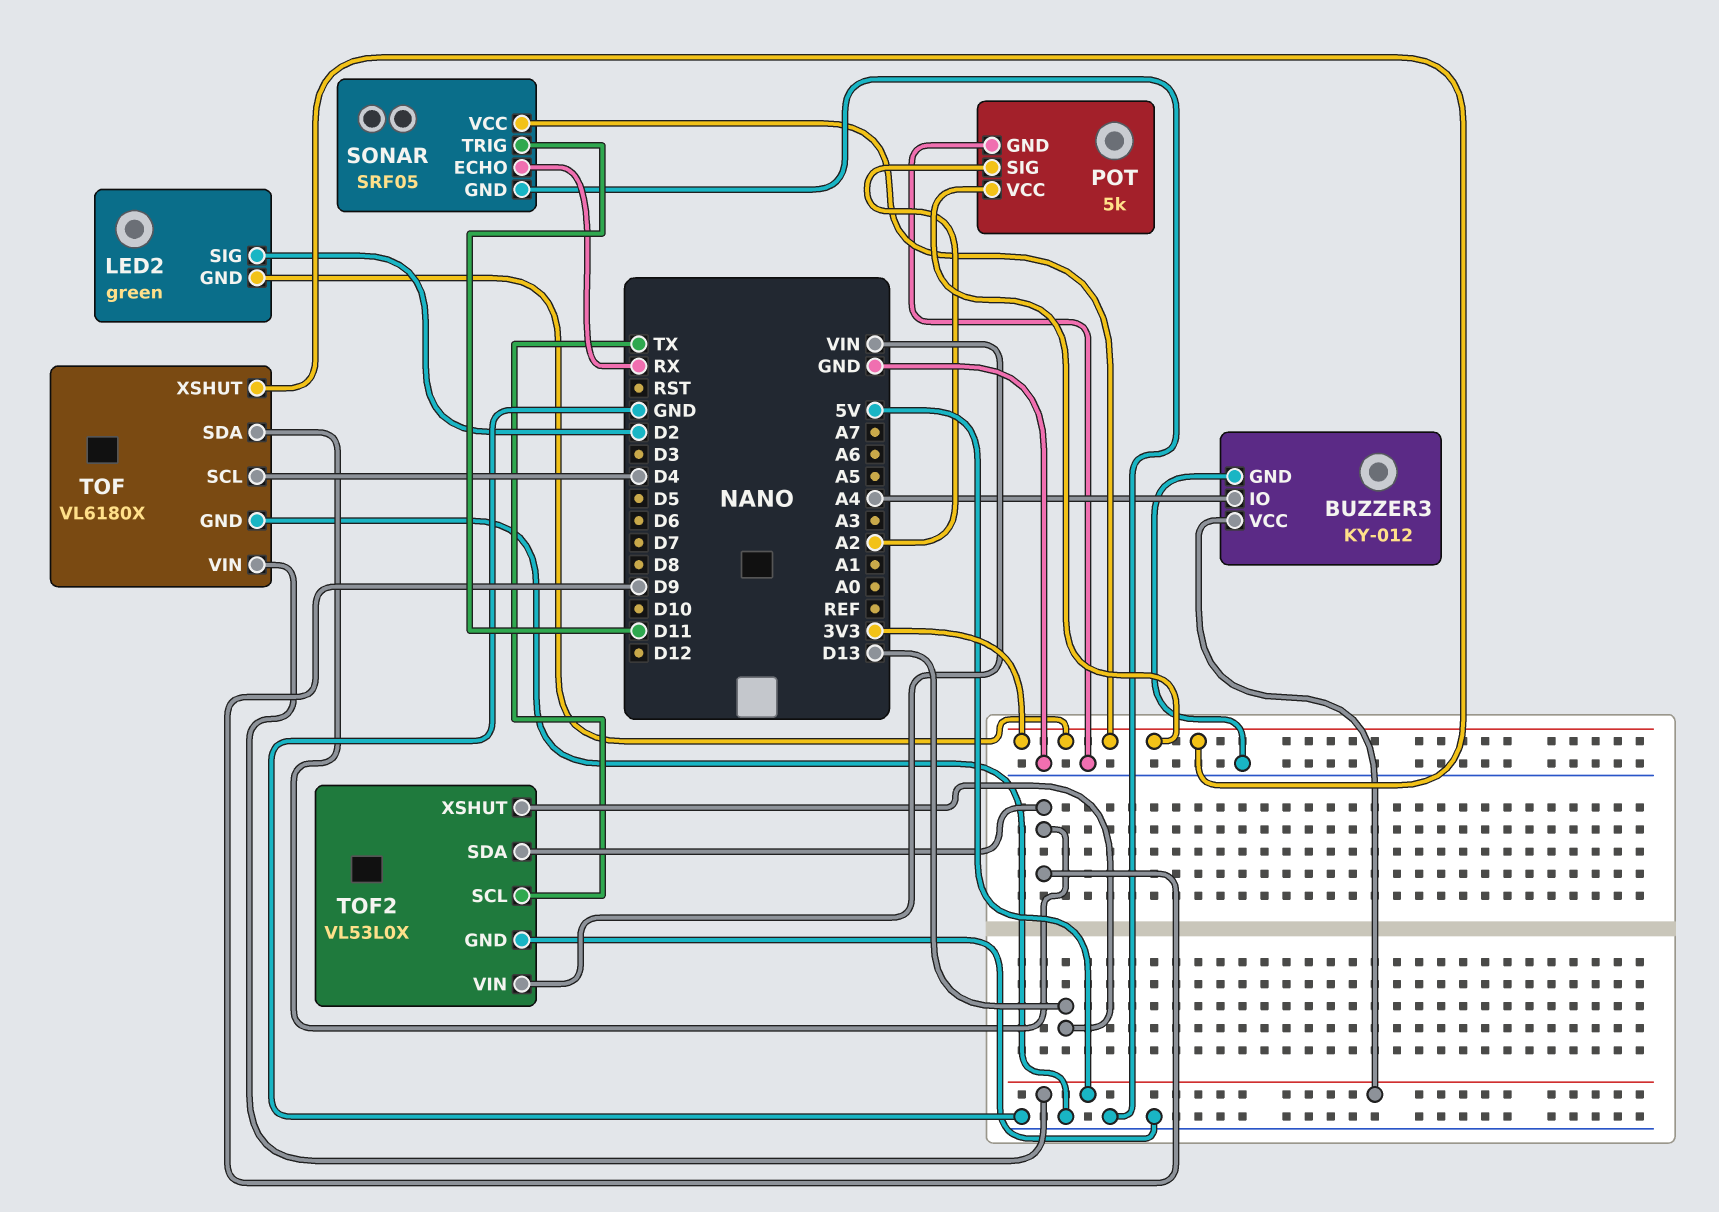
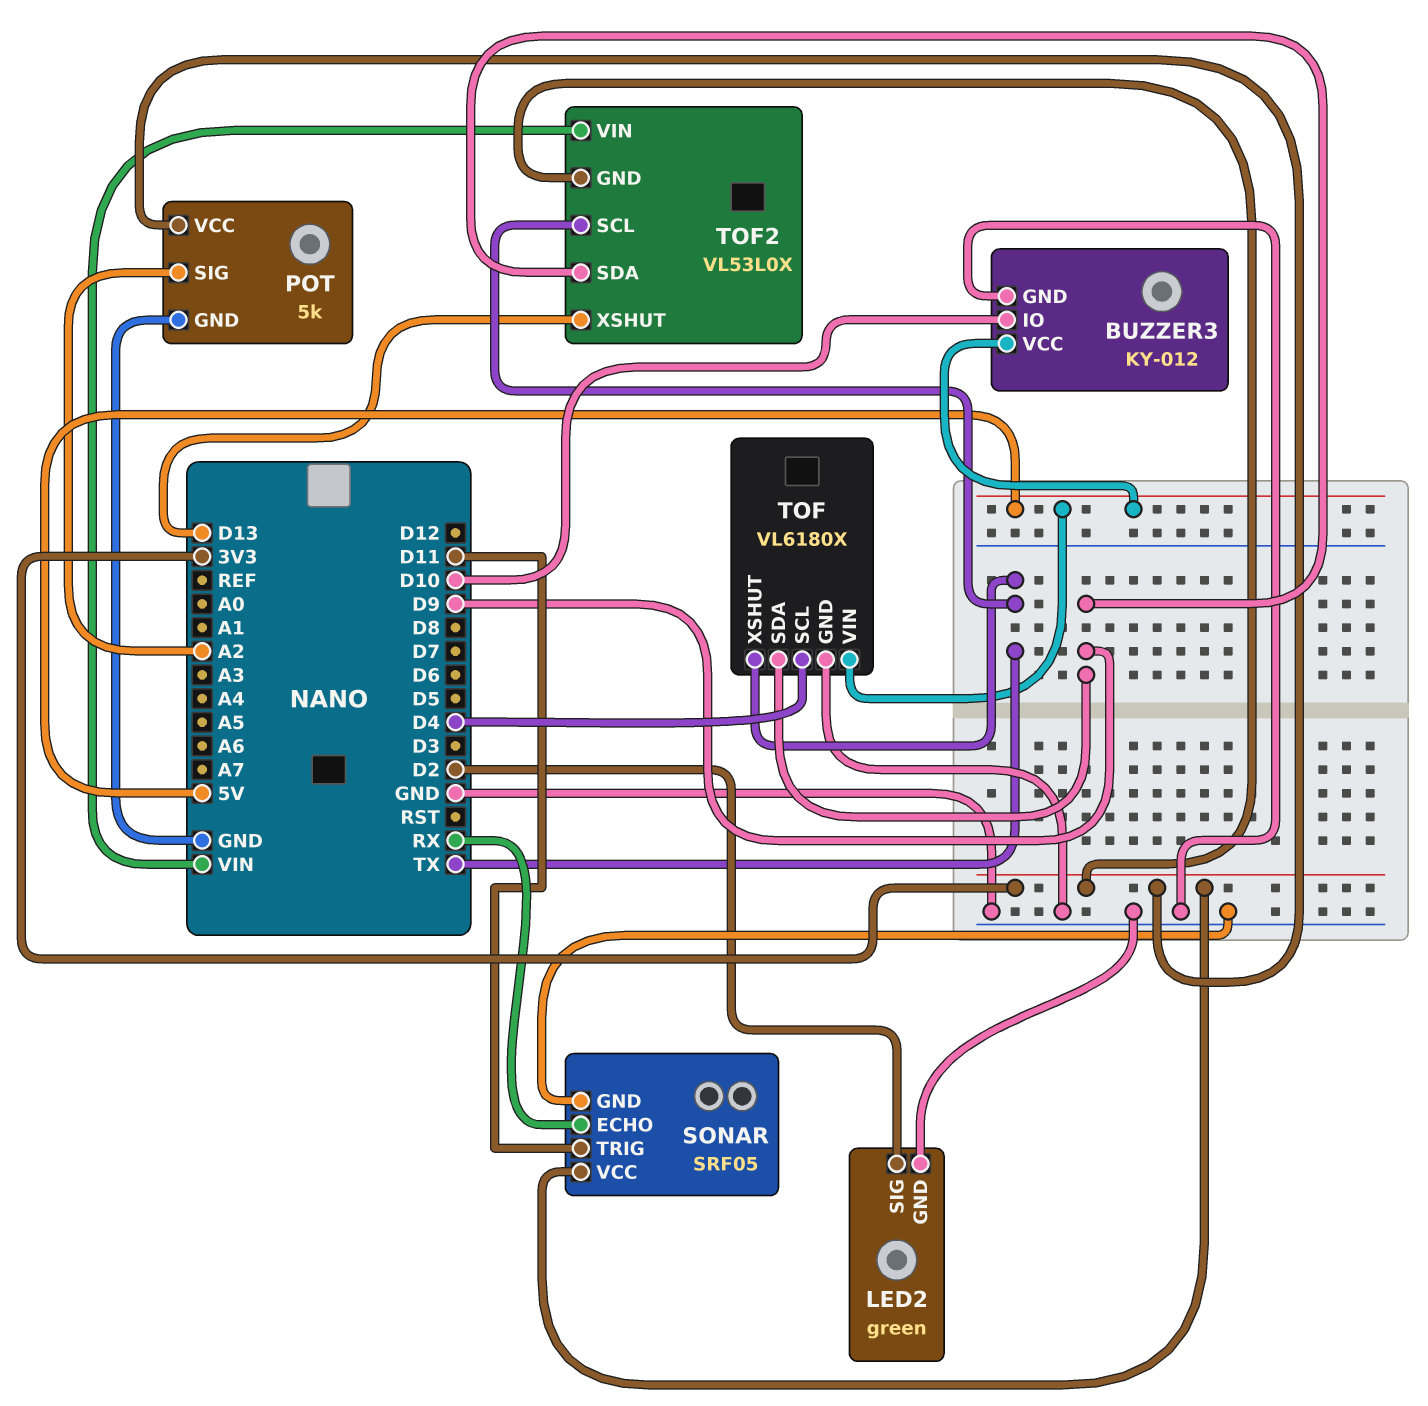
BUZZER3 pin IO: A4 -> D10
LED2 pin GND: 3V3 -> GND
TOF pin XSHUT: 3V3 -> TX
TOF2 pin GND: GND -> 3V3

